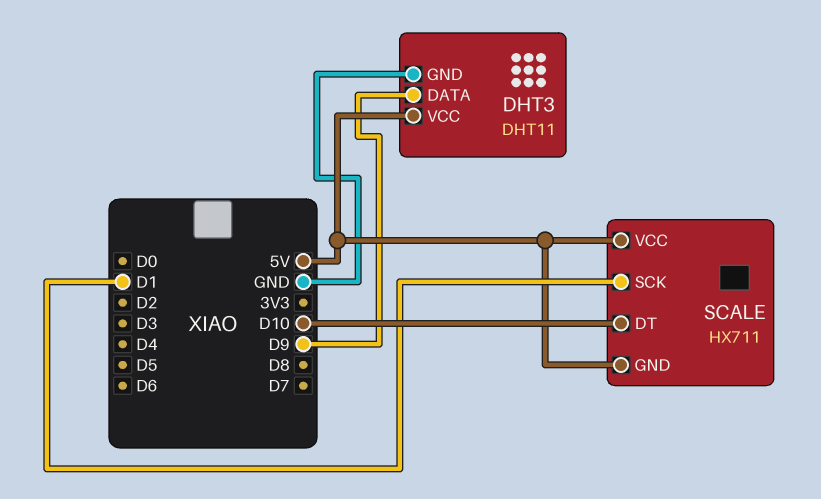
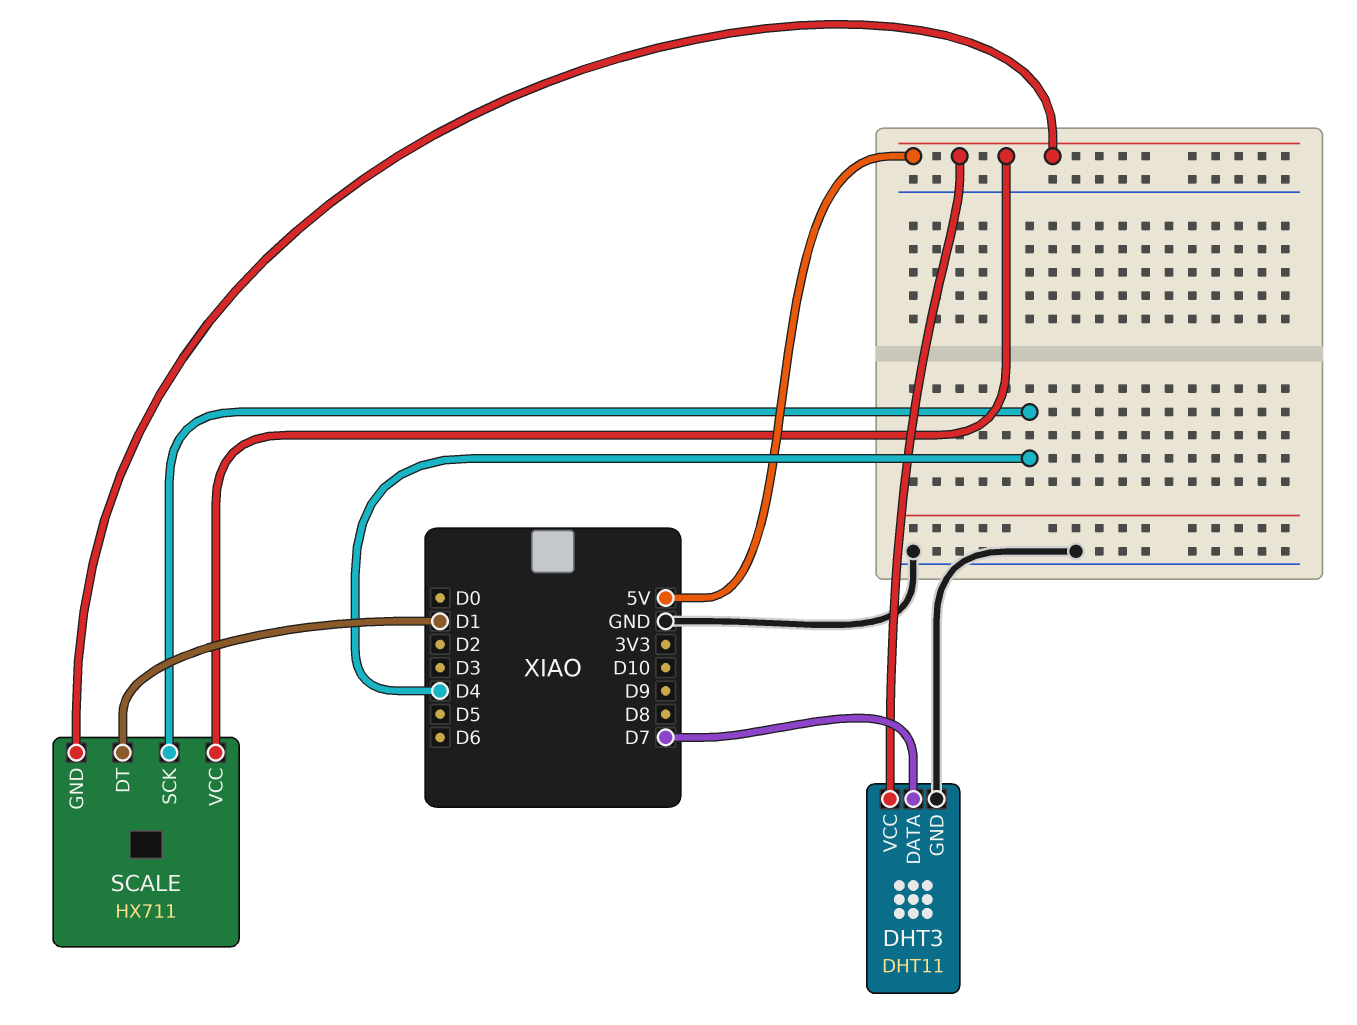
DHT3 pin DATA: D9 -> D7
SCALE pin DT: D10 -> D1
SCALE pin SCK: D1 -> D4

